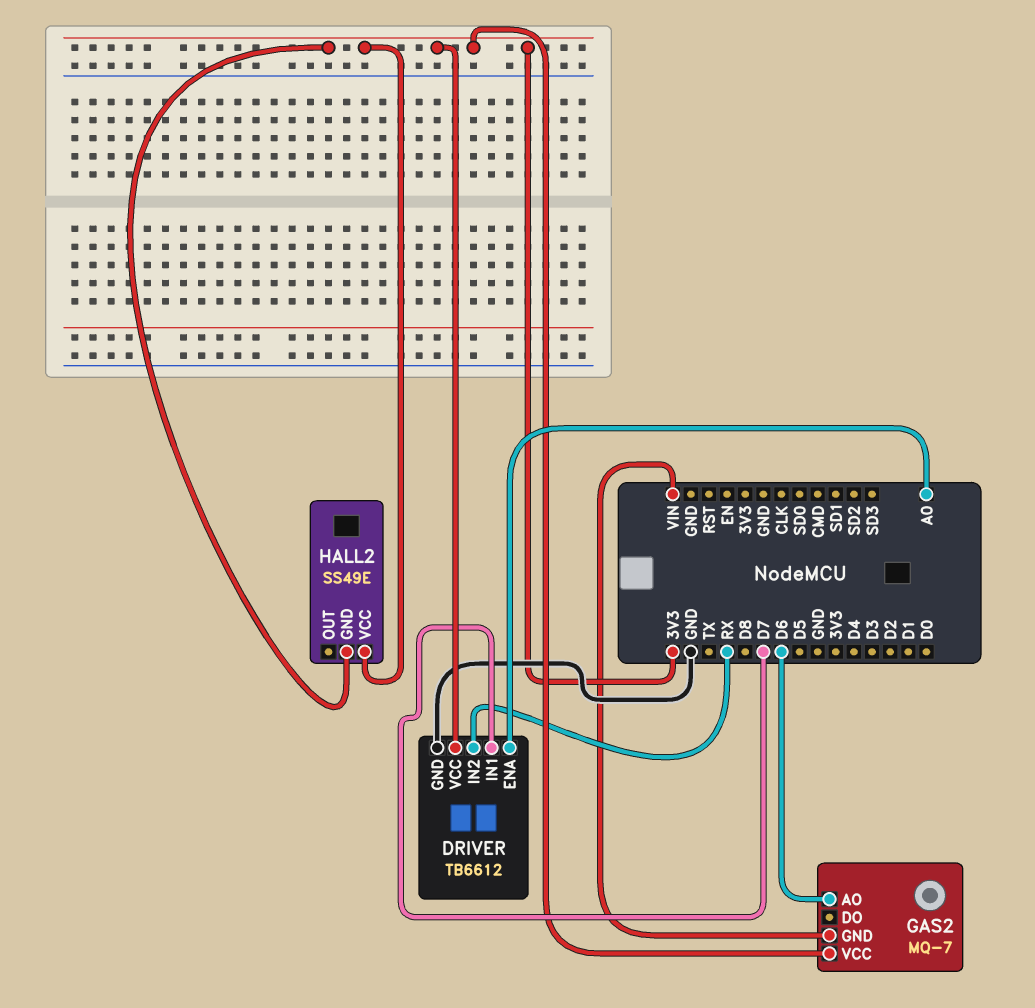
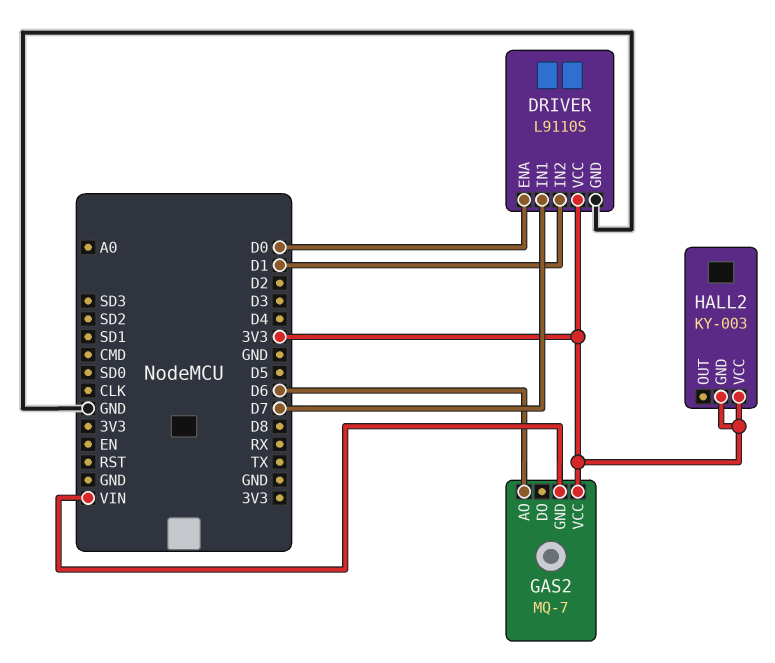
DRIVER: TB6612 -> L9110S
DRIVER pin ENA: A0 -> D0
DRIVER pin IN2: RX -> D1
HALL2: SS49E -> KY-003

